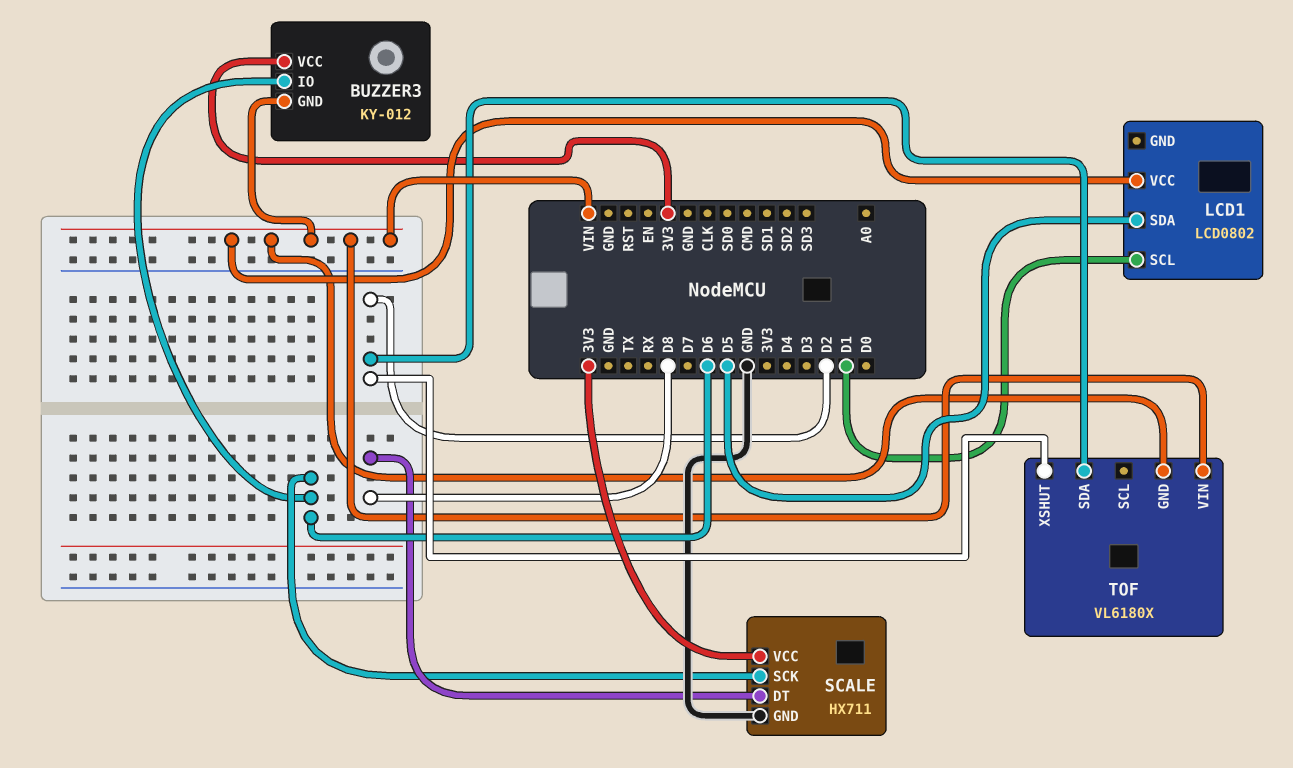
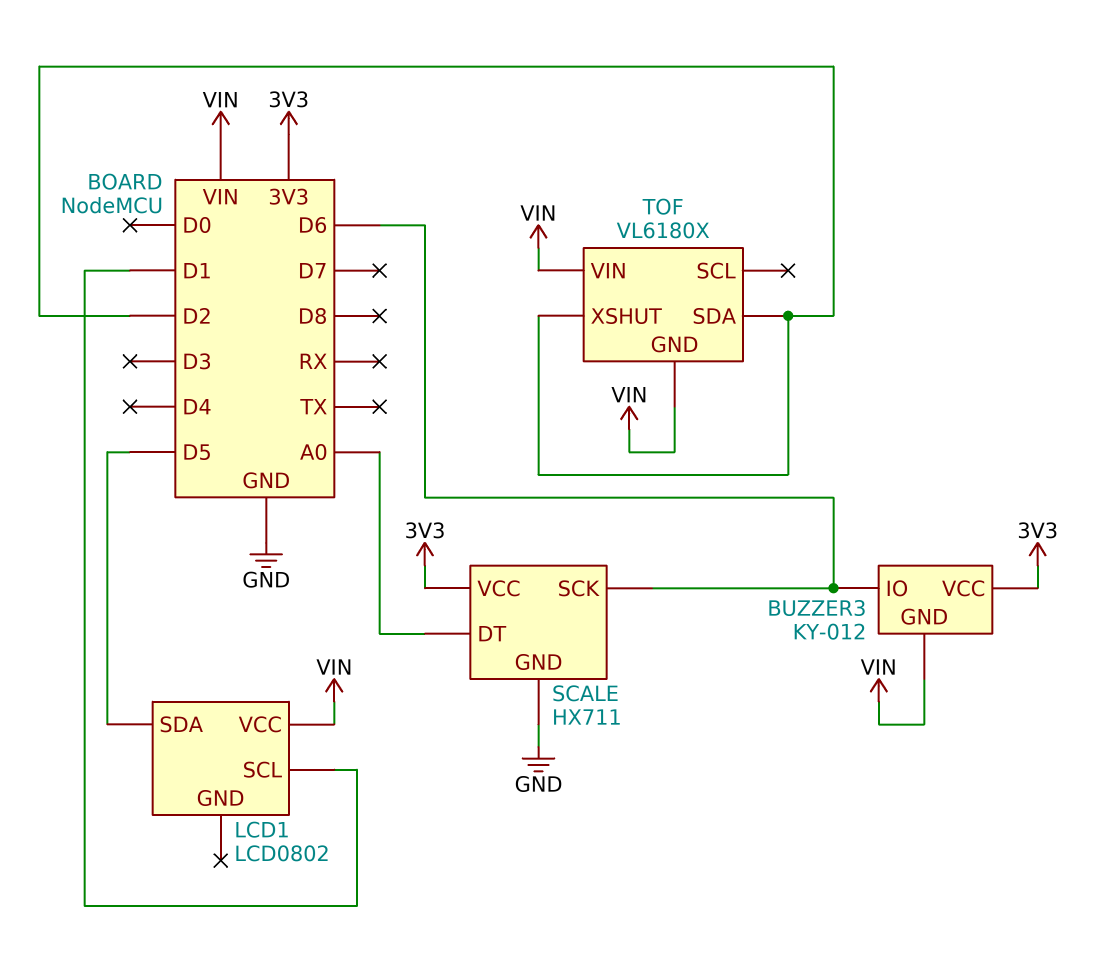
SCALE pin DT: D8 -> A0

